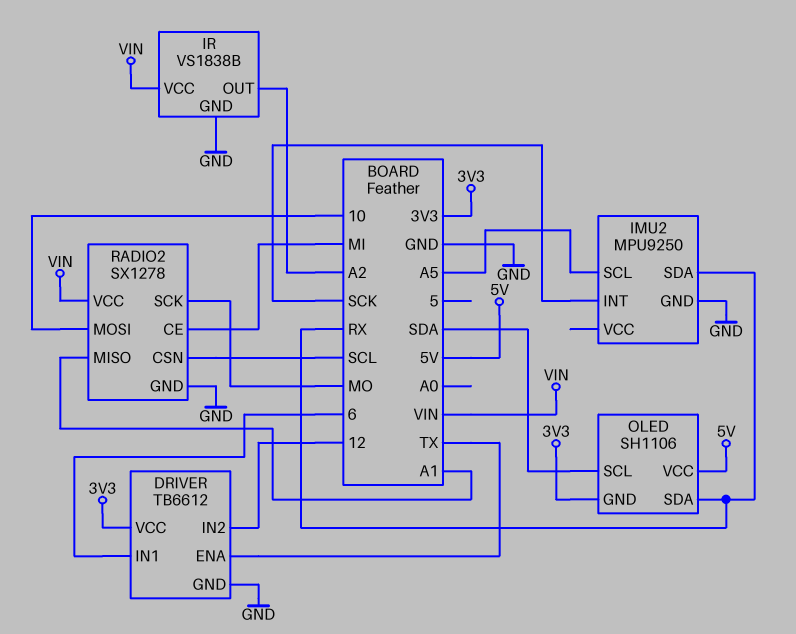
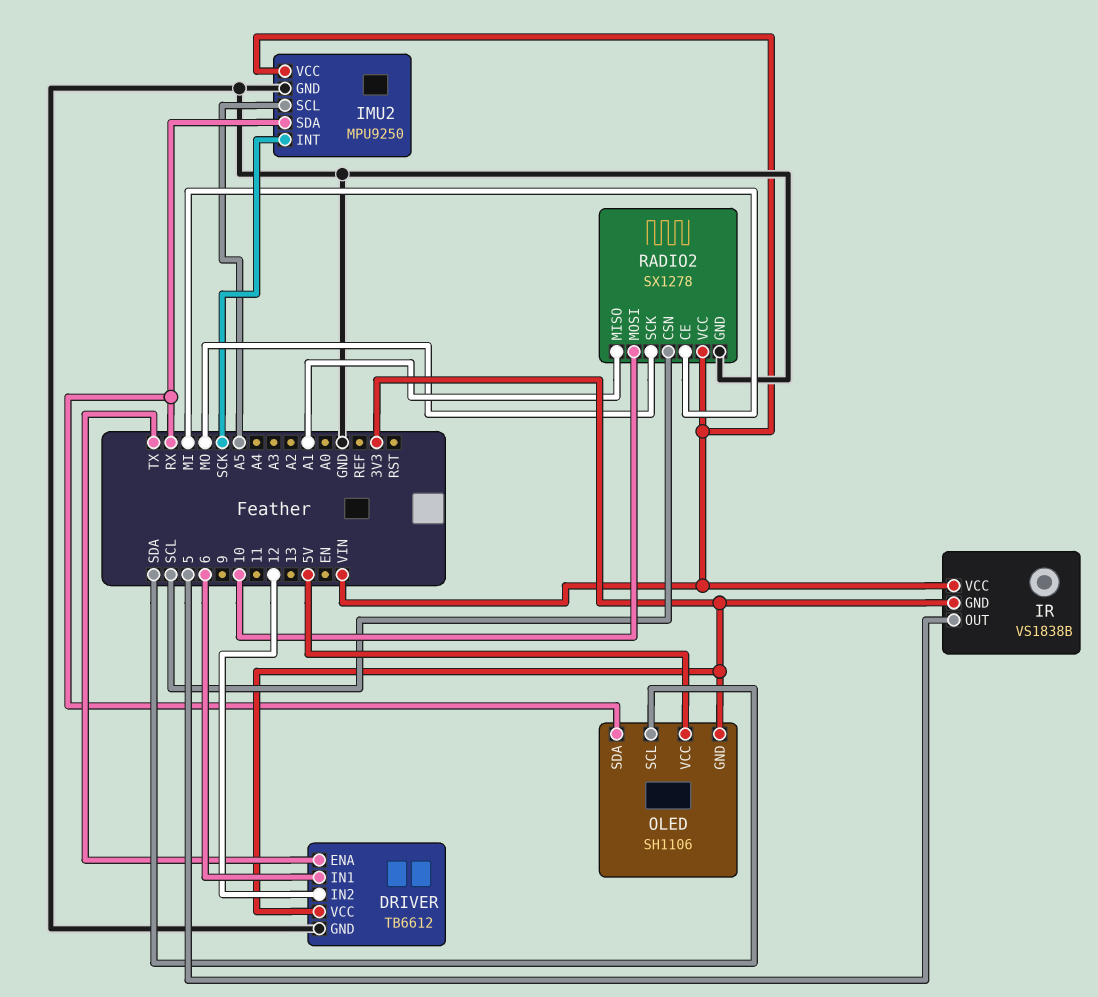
IMU2 pin VCC: none -> VIN
IR pin GND: GND -> 3V3
IR pin OUT: A2 -> 5

